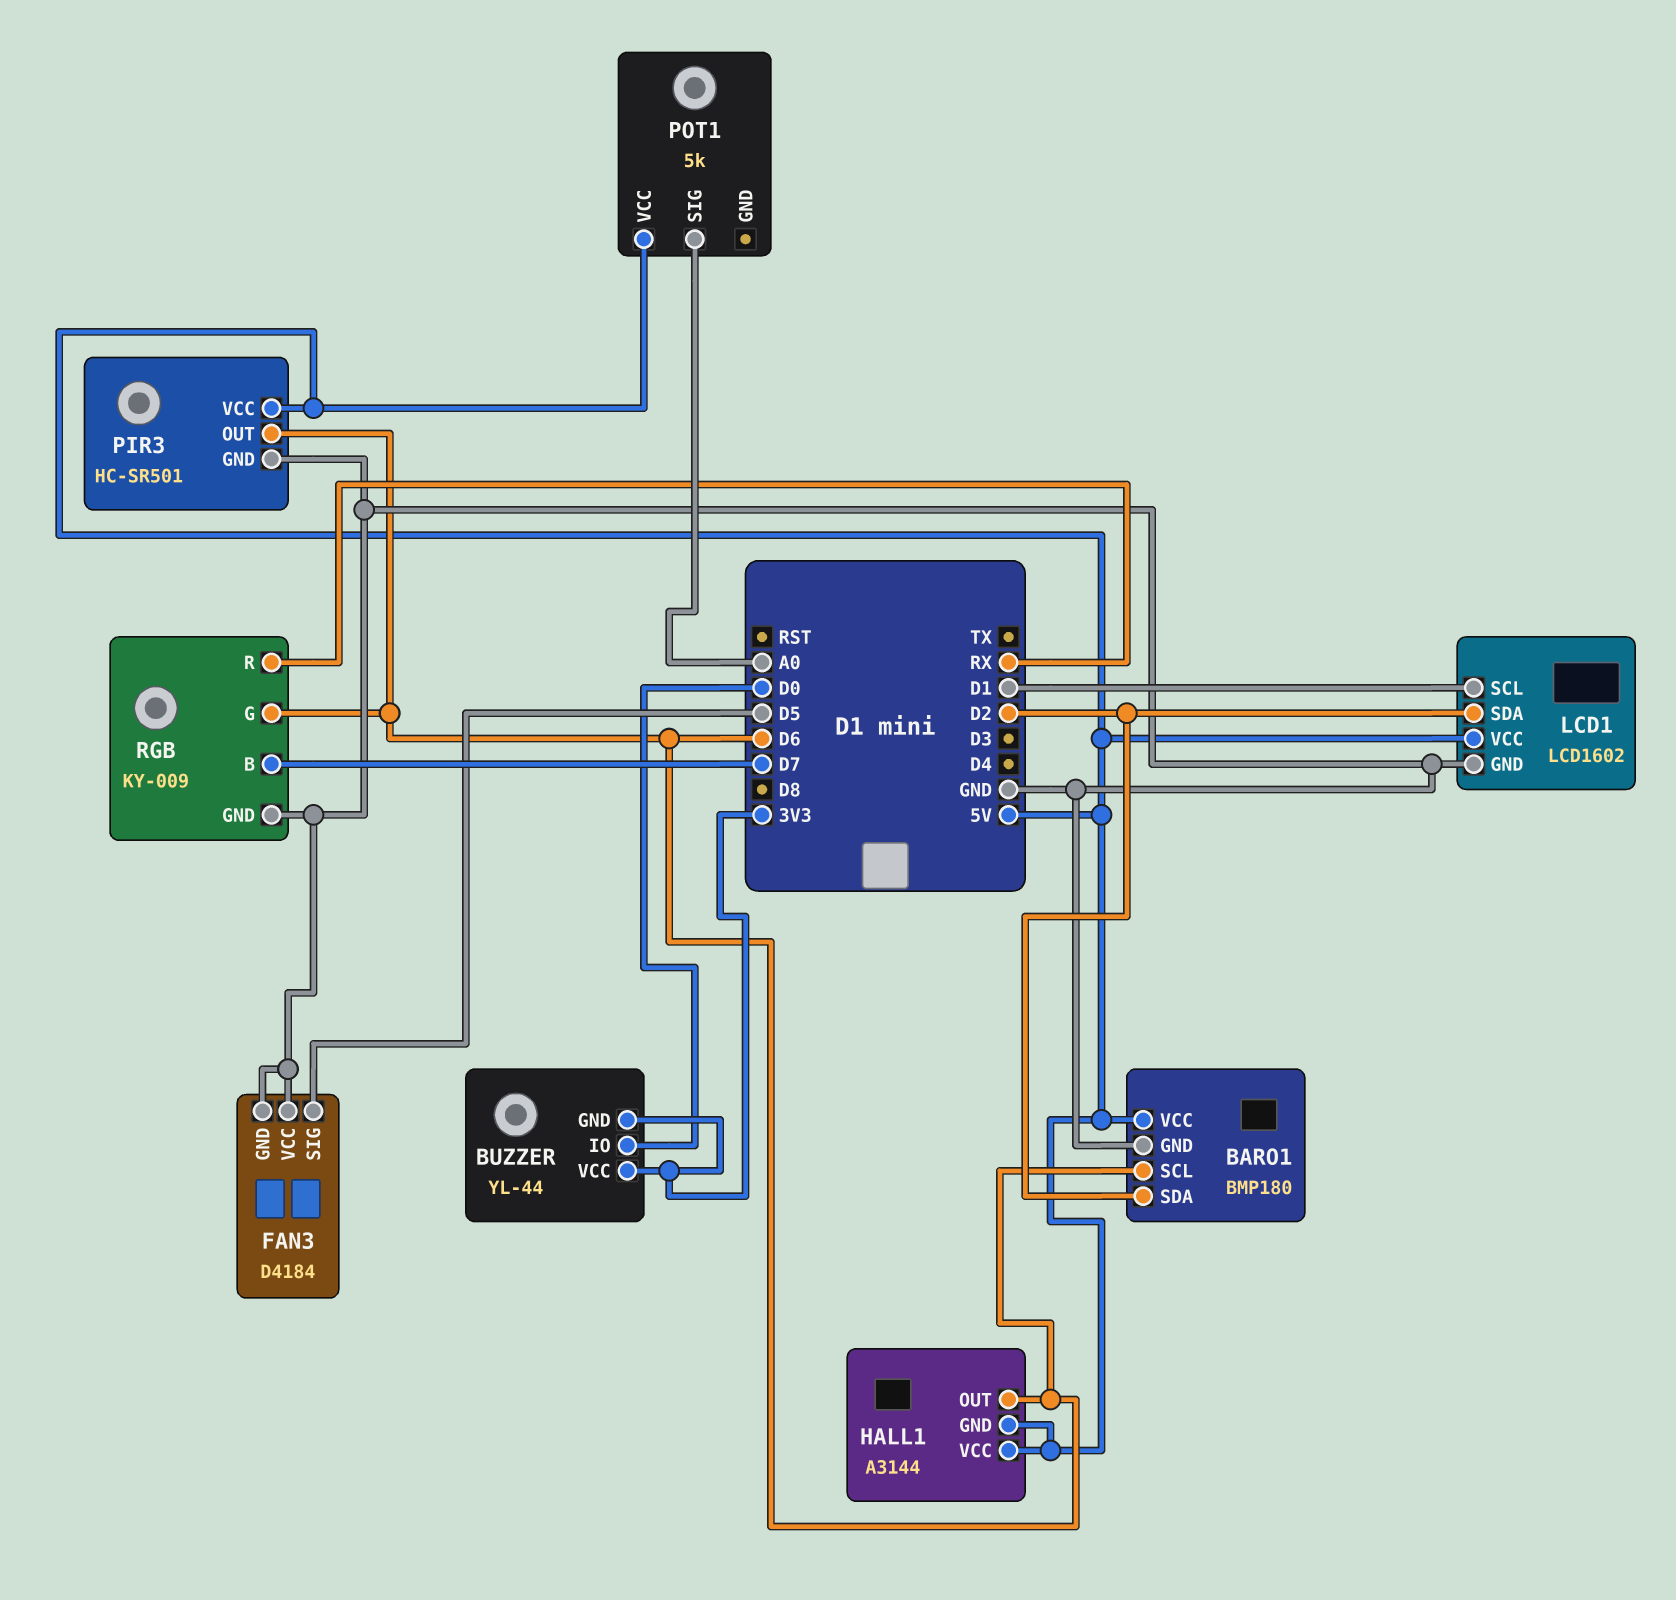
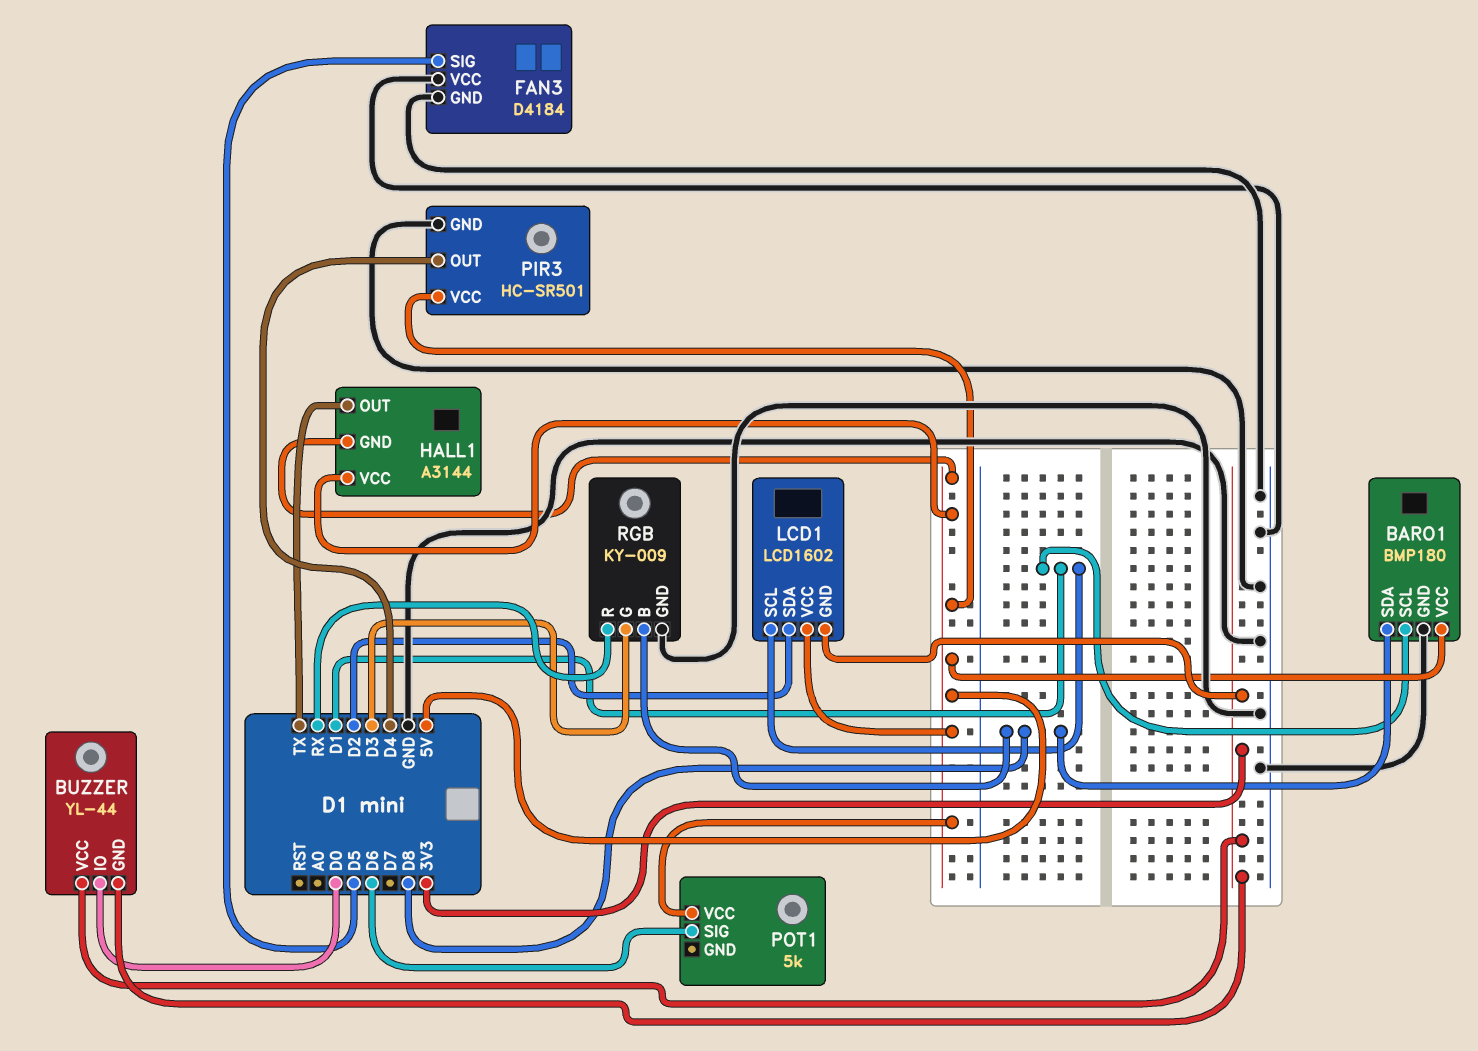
BARO1 pin SCL: D6 -> D1
BARO1 pin SDA: D2 -> D8
HALL1 pin OUT: D6 -> TX
LCD1 pin GND: GND -> 3V3
PIR3 pin OUT: D6 -> D4
POT1 pin SIG: A0 -> D6
RGB pin B: D7 -> D8
RGB pin G: D6 -> D3

